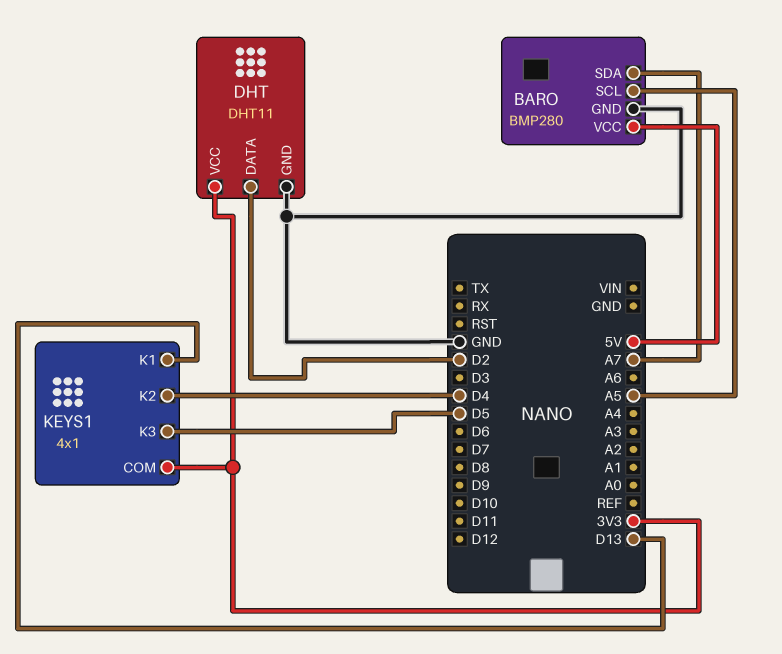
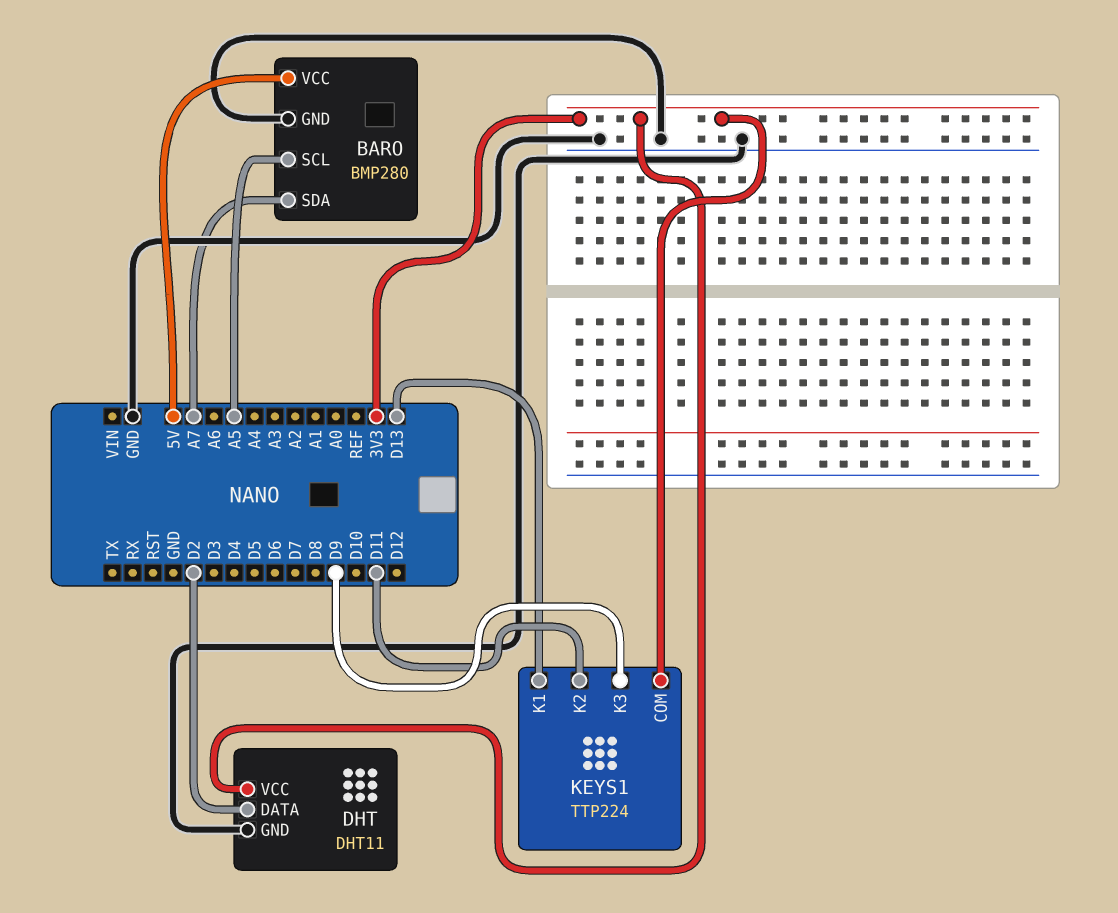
KEYS1: 4x1 -> TTP224
KEYS1 pin K2: D4 -> D11
KEYS1 pin K3: D5 -> D9

